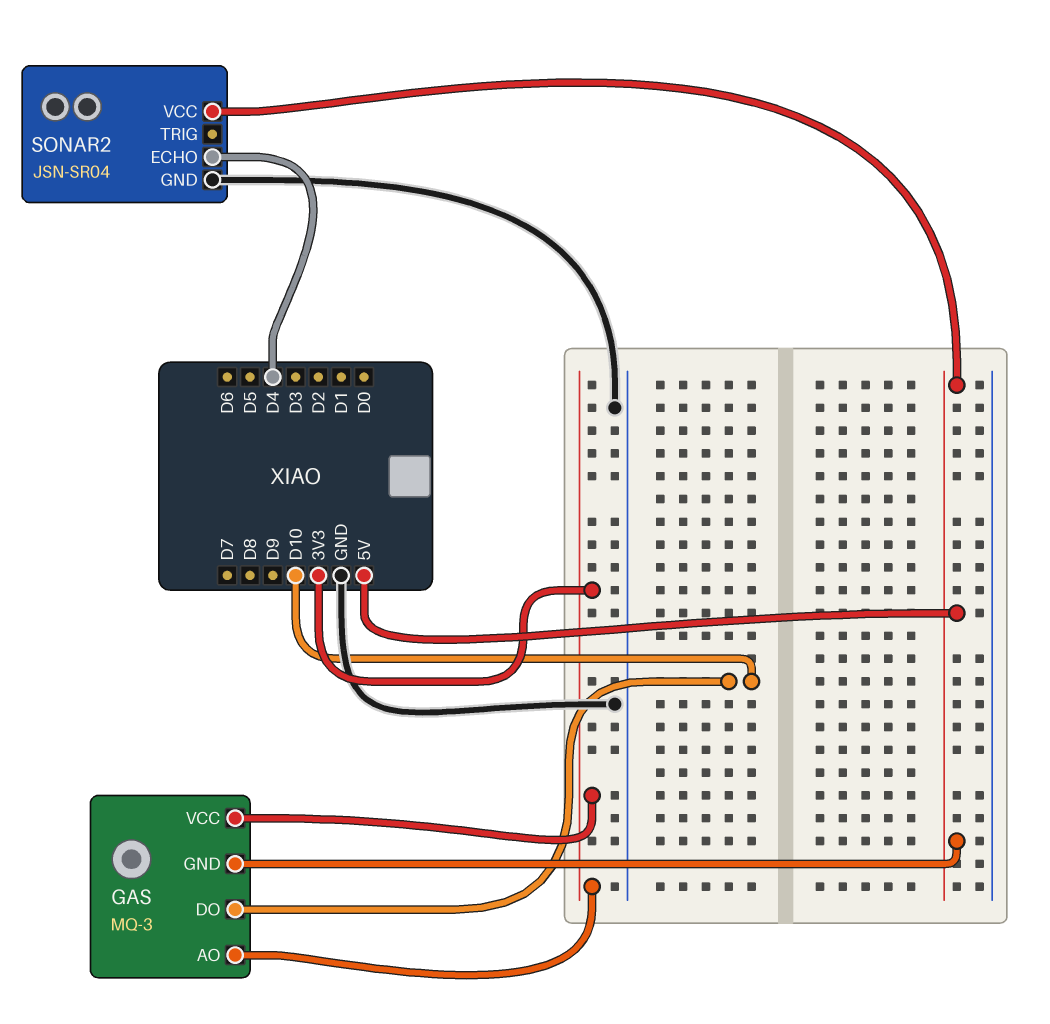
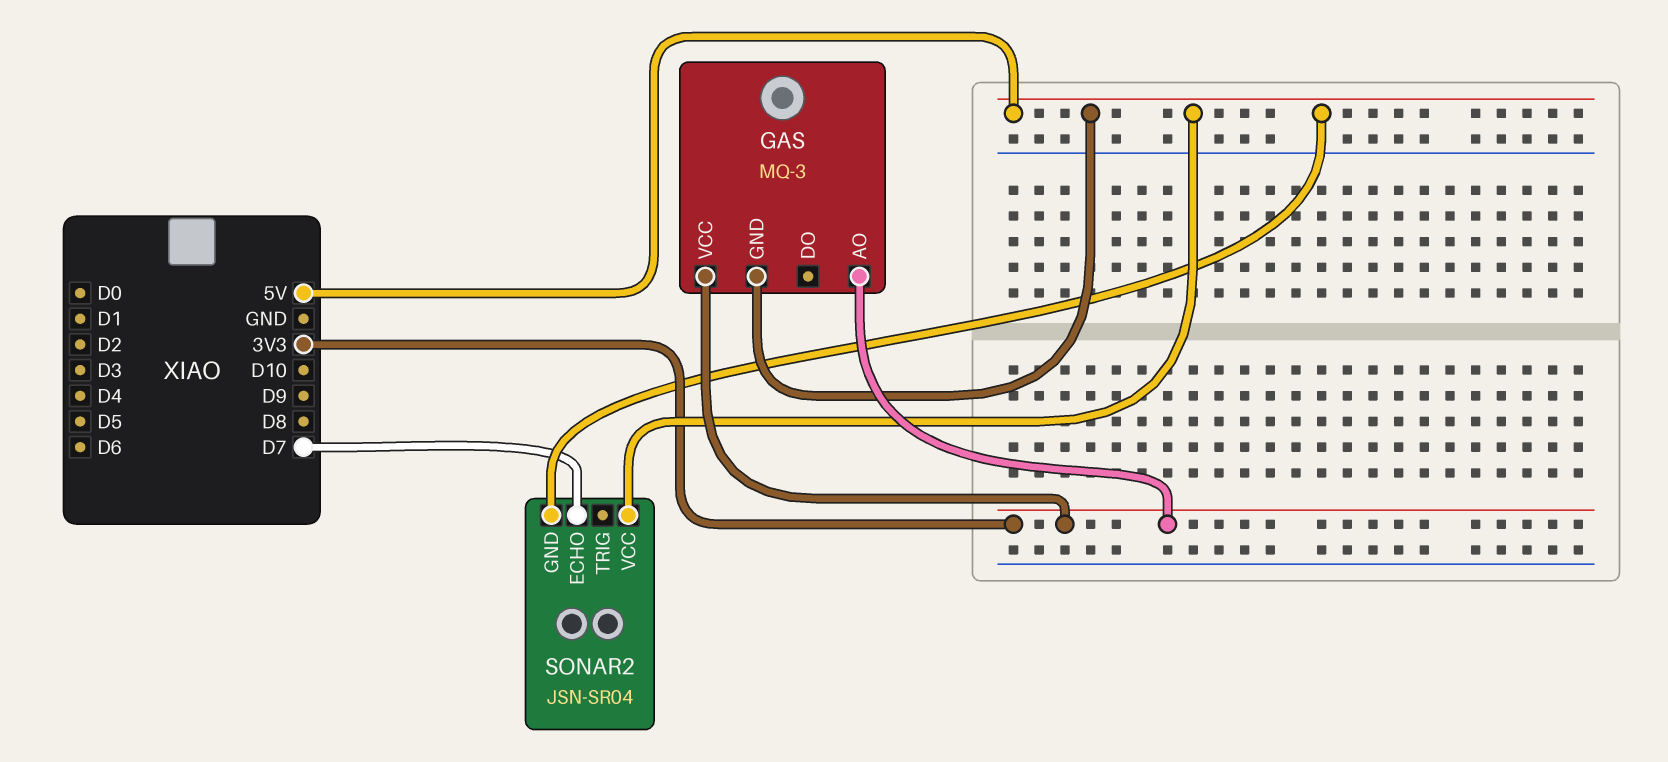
GAS pin DO: D10 -> none
SONAR2 pin ECHO: D4 -> D7
SONAR2 pin GND: GND -> 5V

